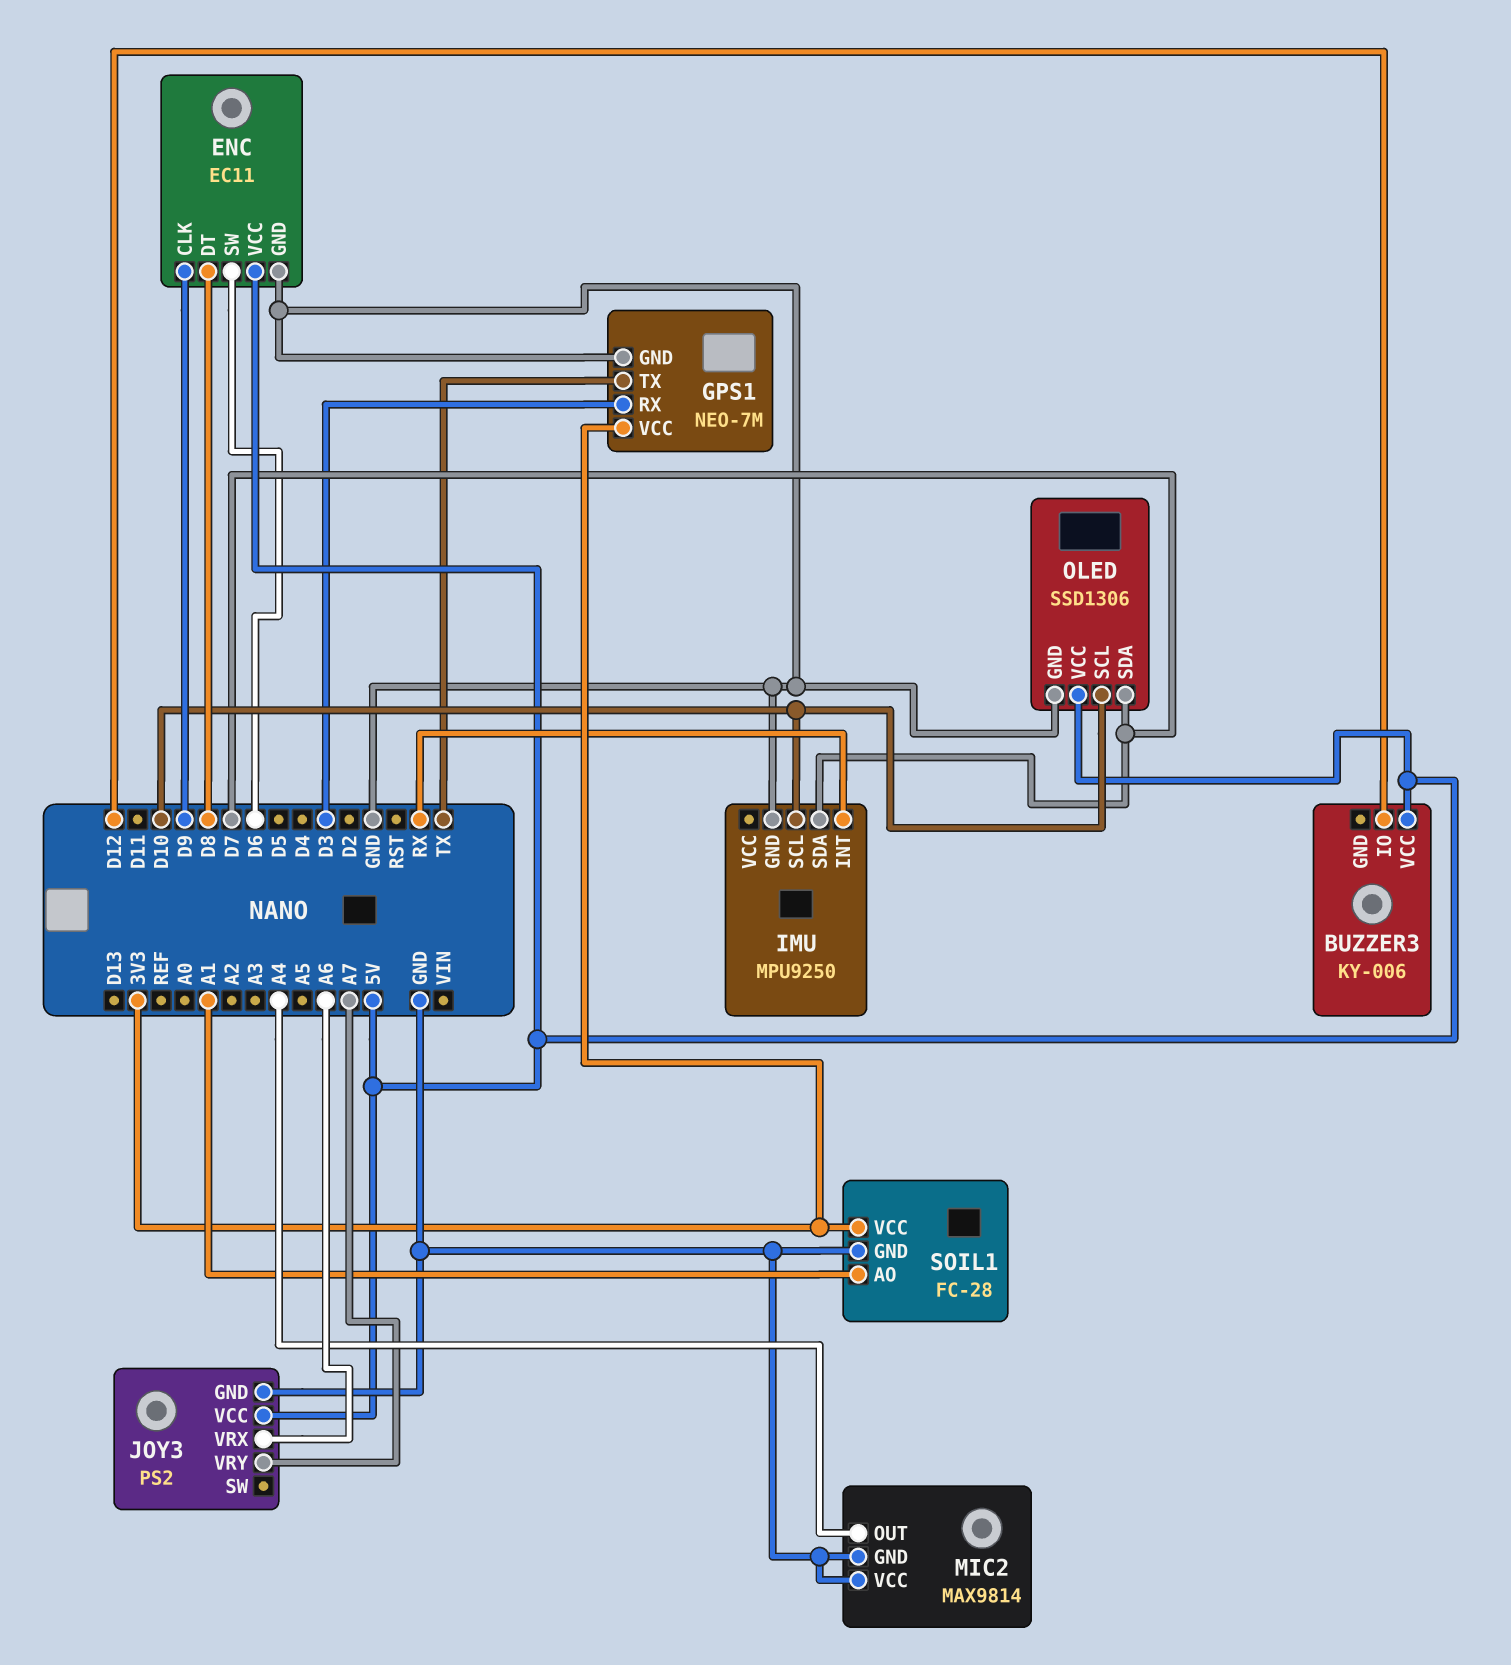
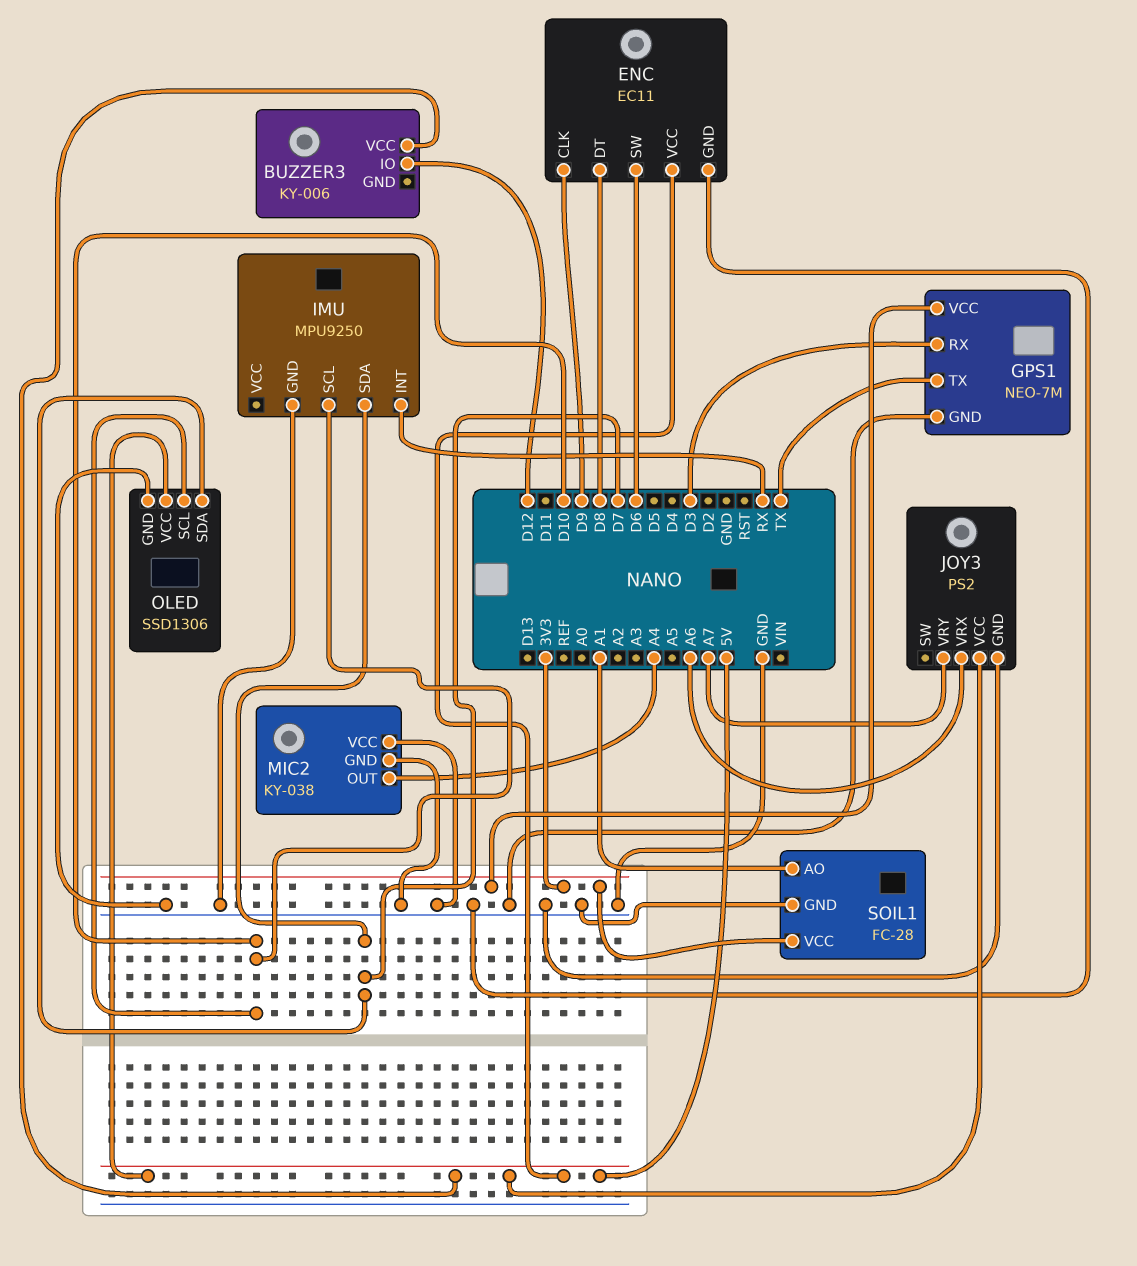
MIC2: MAX9814 -> KY-038

